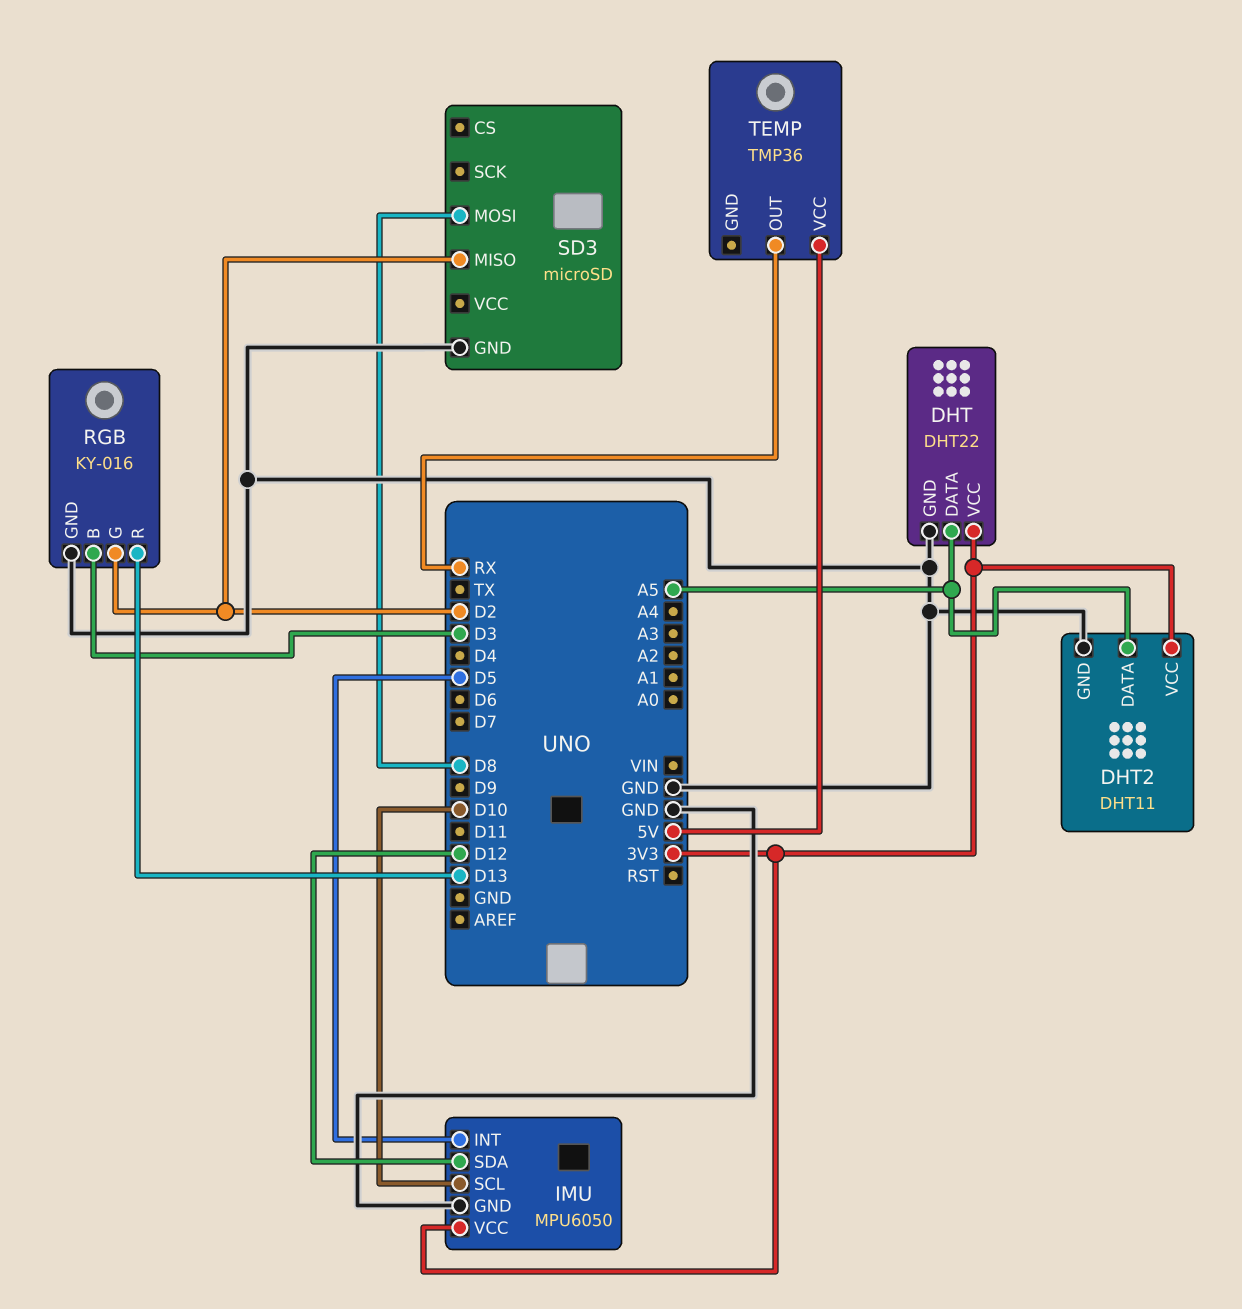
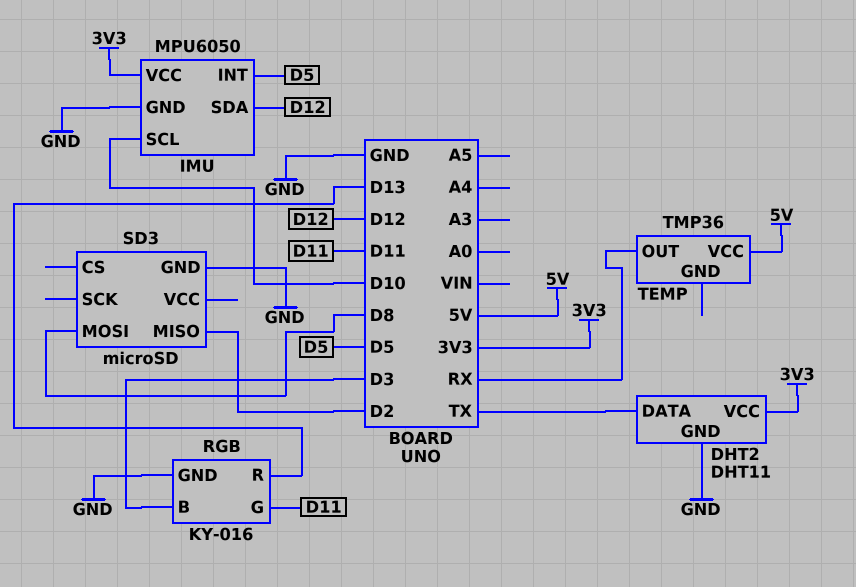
DHT: DHT22 -> none
DHT pin DATA: A5 -> none
DHT pin GND: GND -> none
DHT pin VCC: 3V3 -> none
DHT2 pin DATA: A5 -> TX
RGB pin G: D2 -> D11

